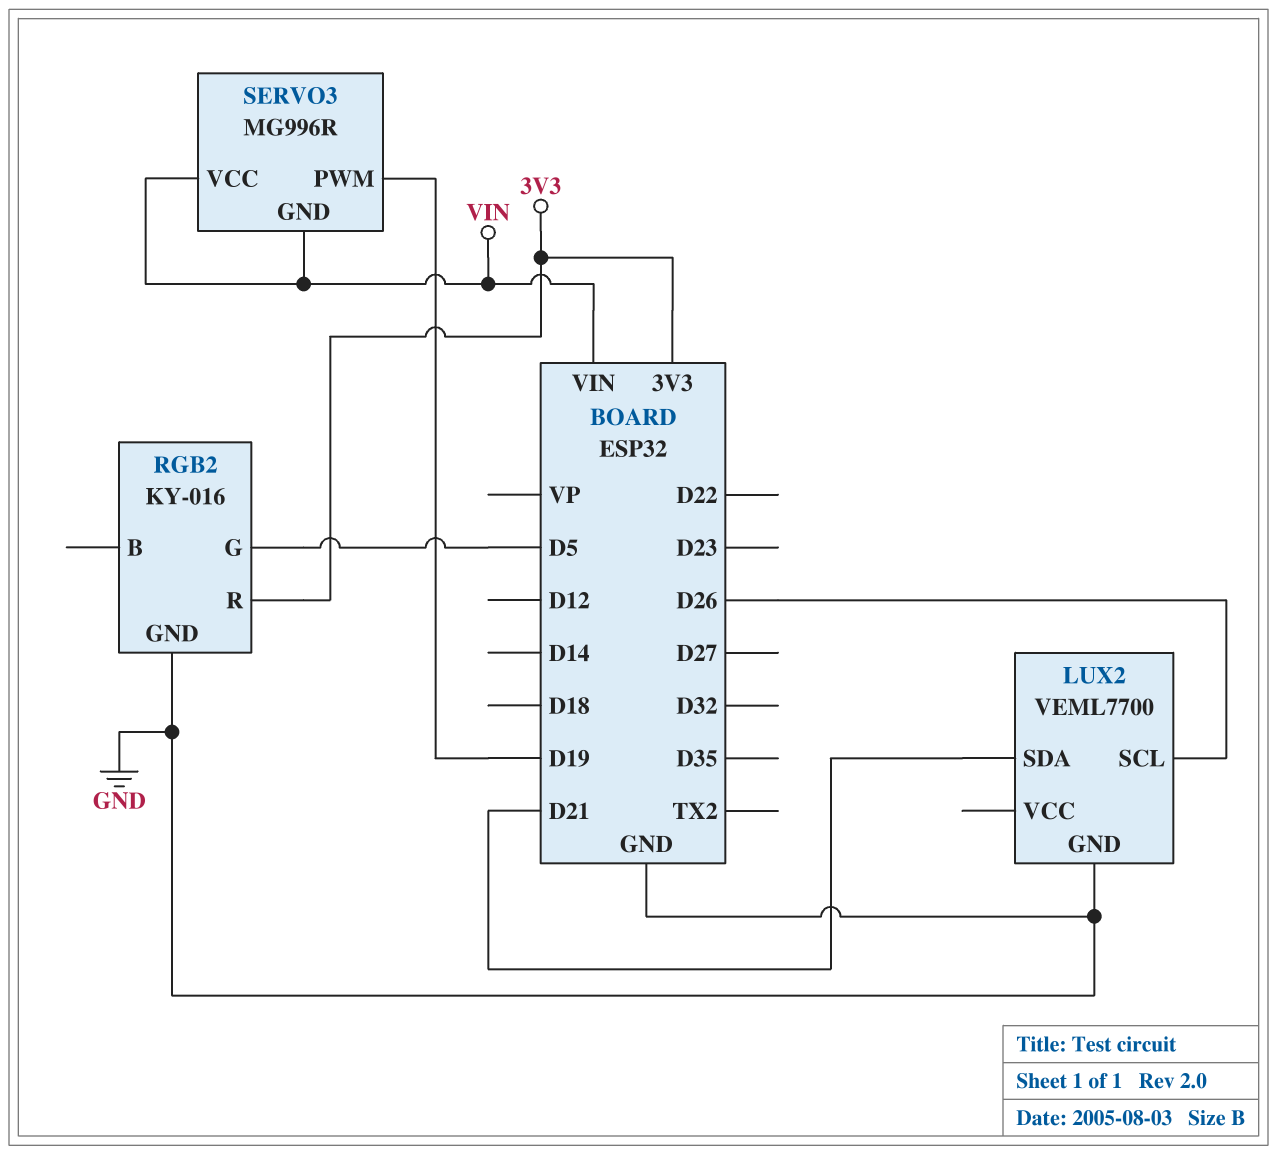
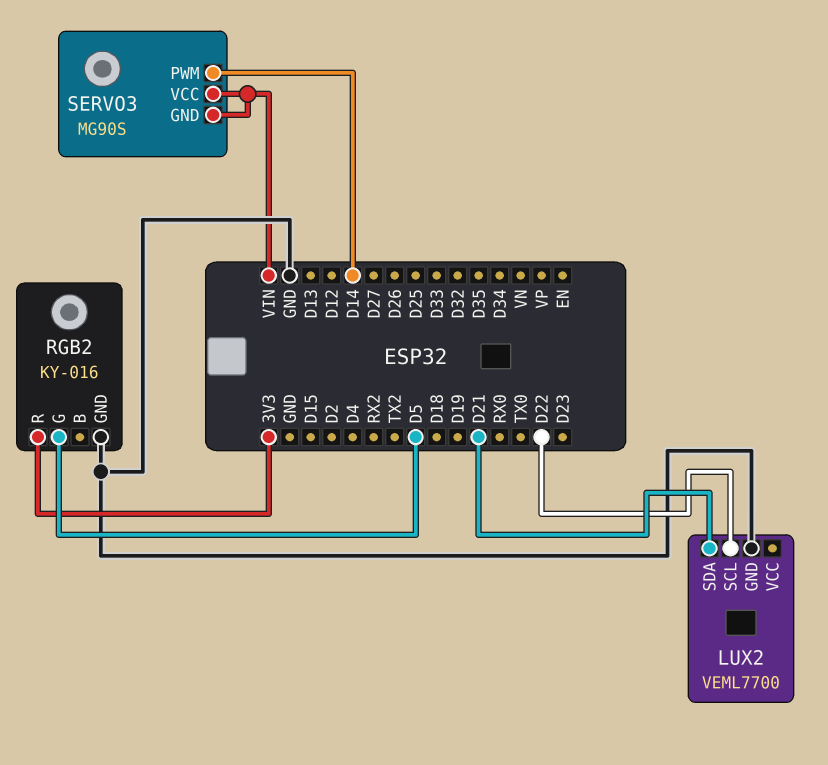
LUX2 pin SCL: D26 -> D22
SERVO3: MG996R -> MG90S
SERVO3 pin PWM: D19 -> D14

